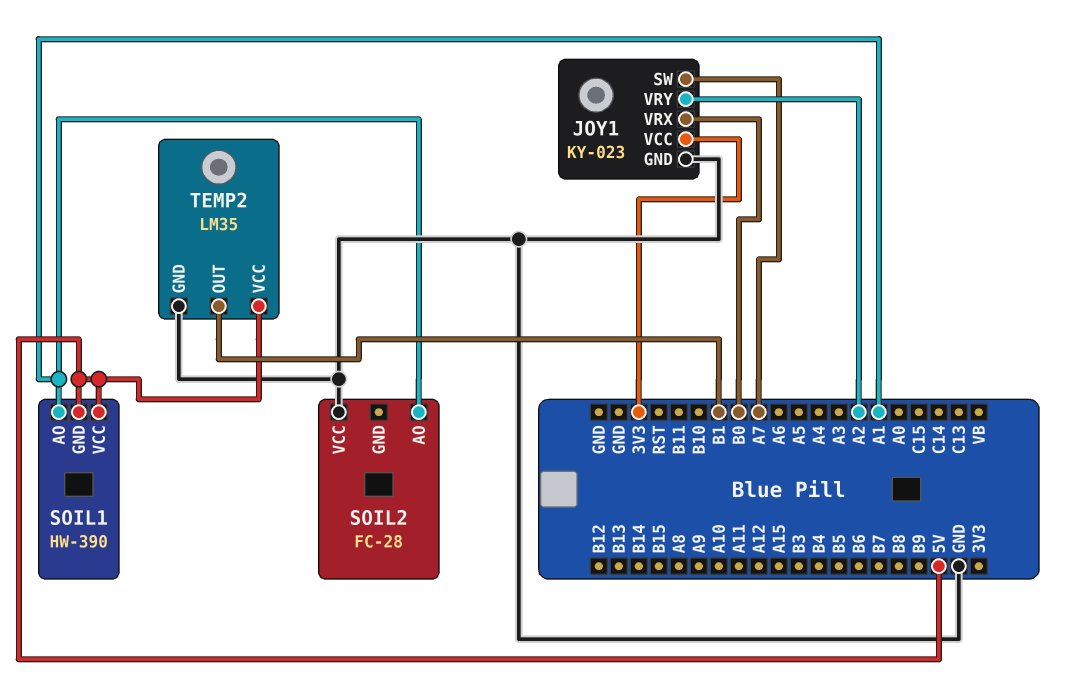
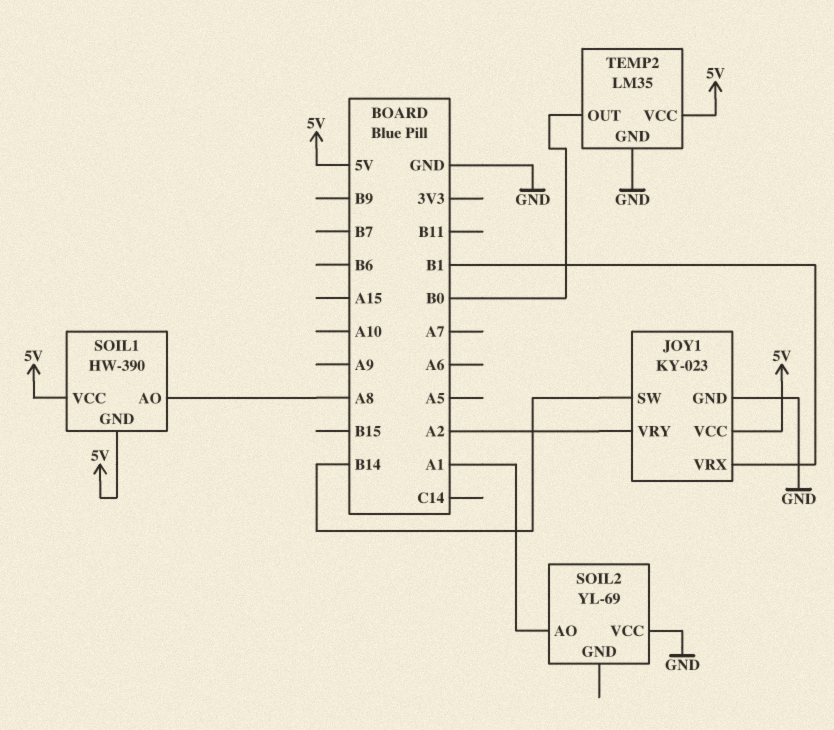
JOY1 pin SW: A7 -> B14
JOY1 pin VCC: 3V3 -> 5V
JOY1 pin VRX: B0 -> B1
SOIL1 pin AO: A1 -> A8
SOIL2: FC-28 -> YL-69
TEMP2 pin OUT: B1 -> B0

